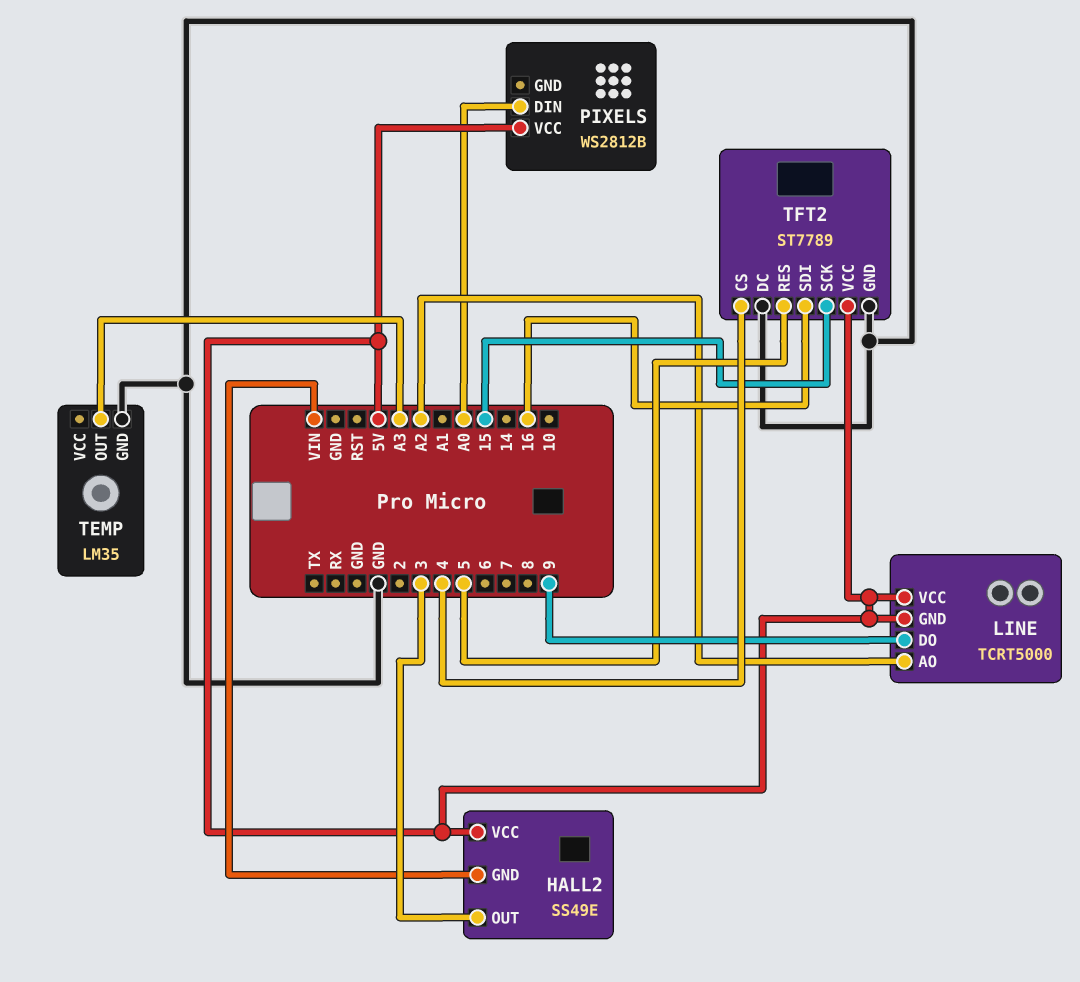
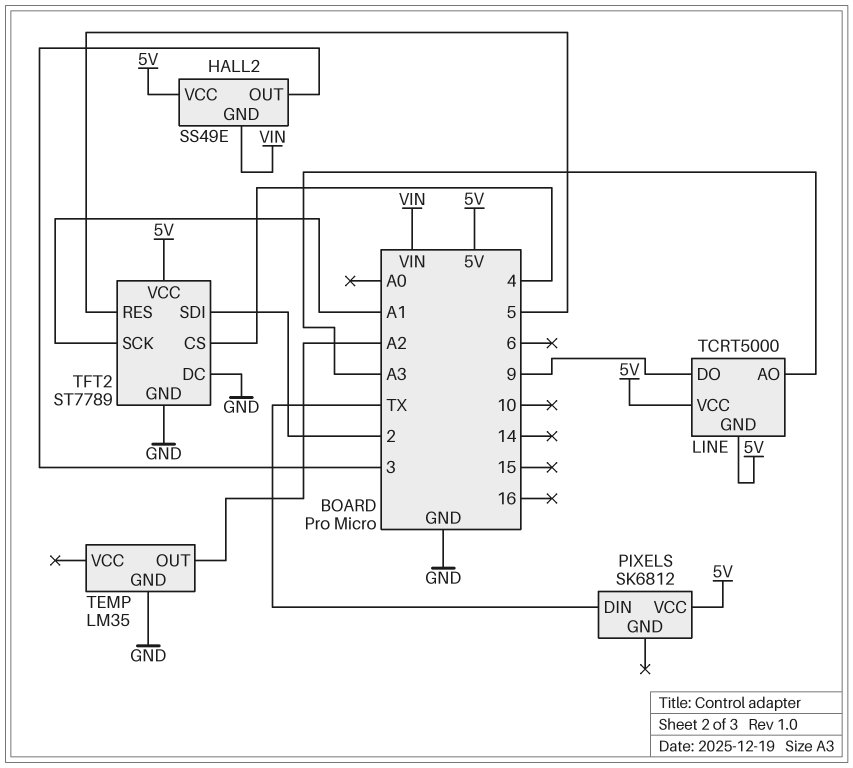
LINE pin AO: A2 -> A3
PIXELS: WS2812B -> SK6812
PIXELS pin DIN: A0 -> TX
TEMP pin OUT: A3 -> A2
TFT2 pin SCK: 15 -> A1
TFT2 pin SDI: 16 -> 2

